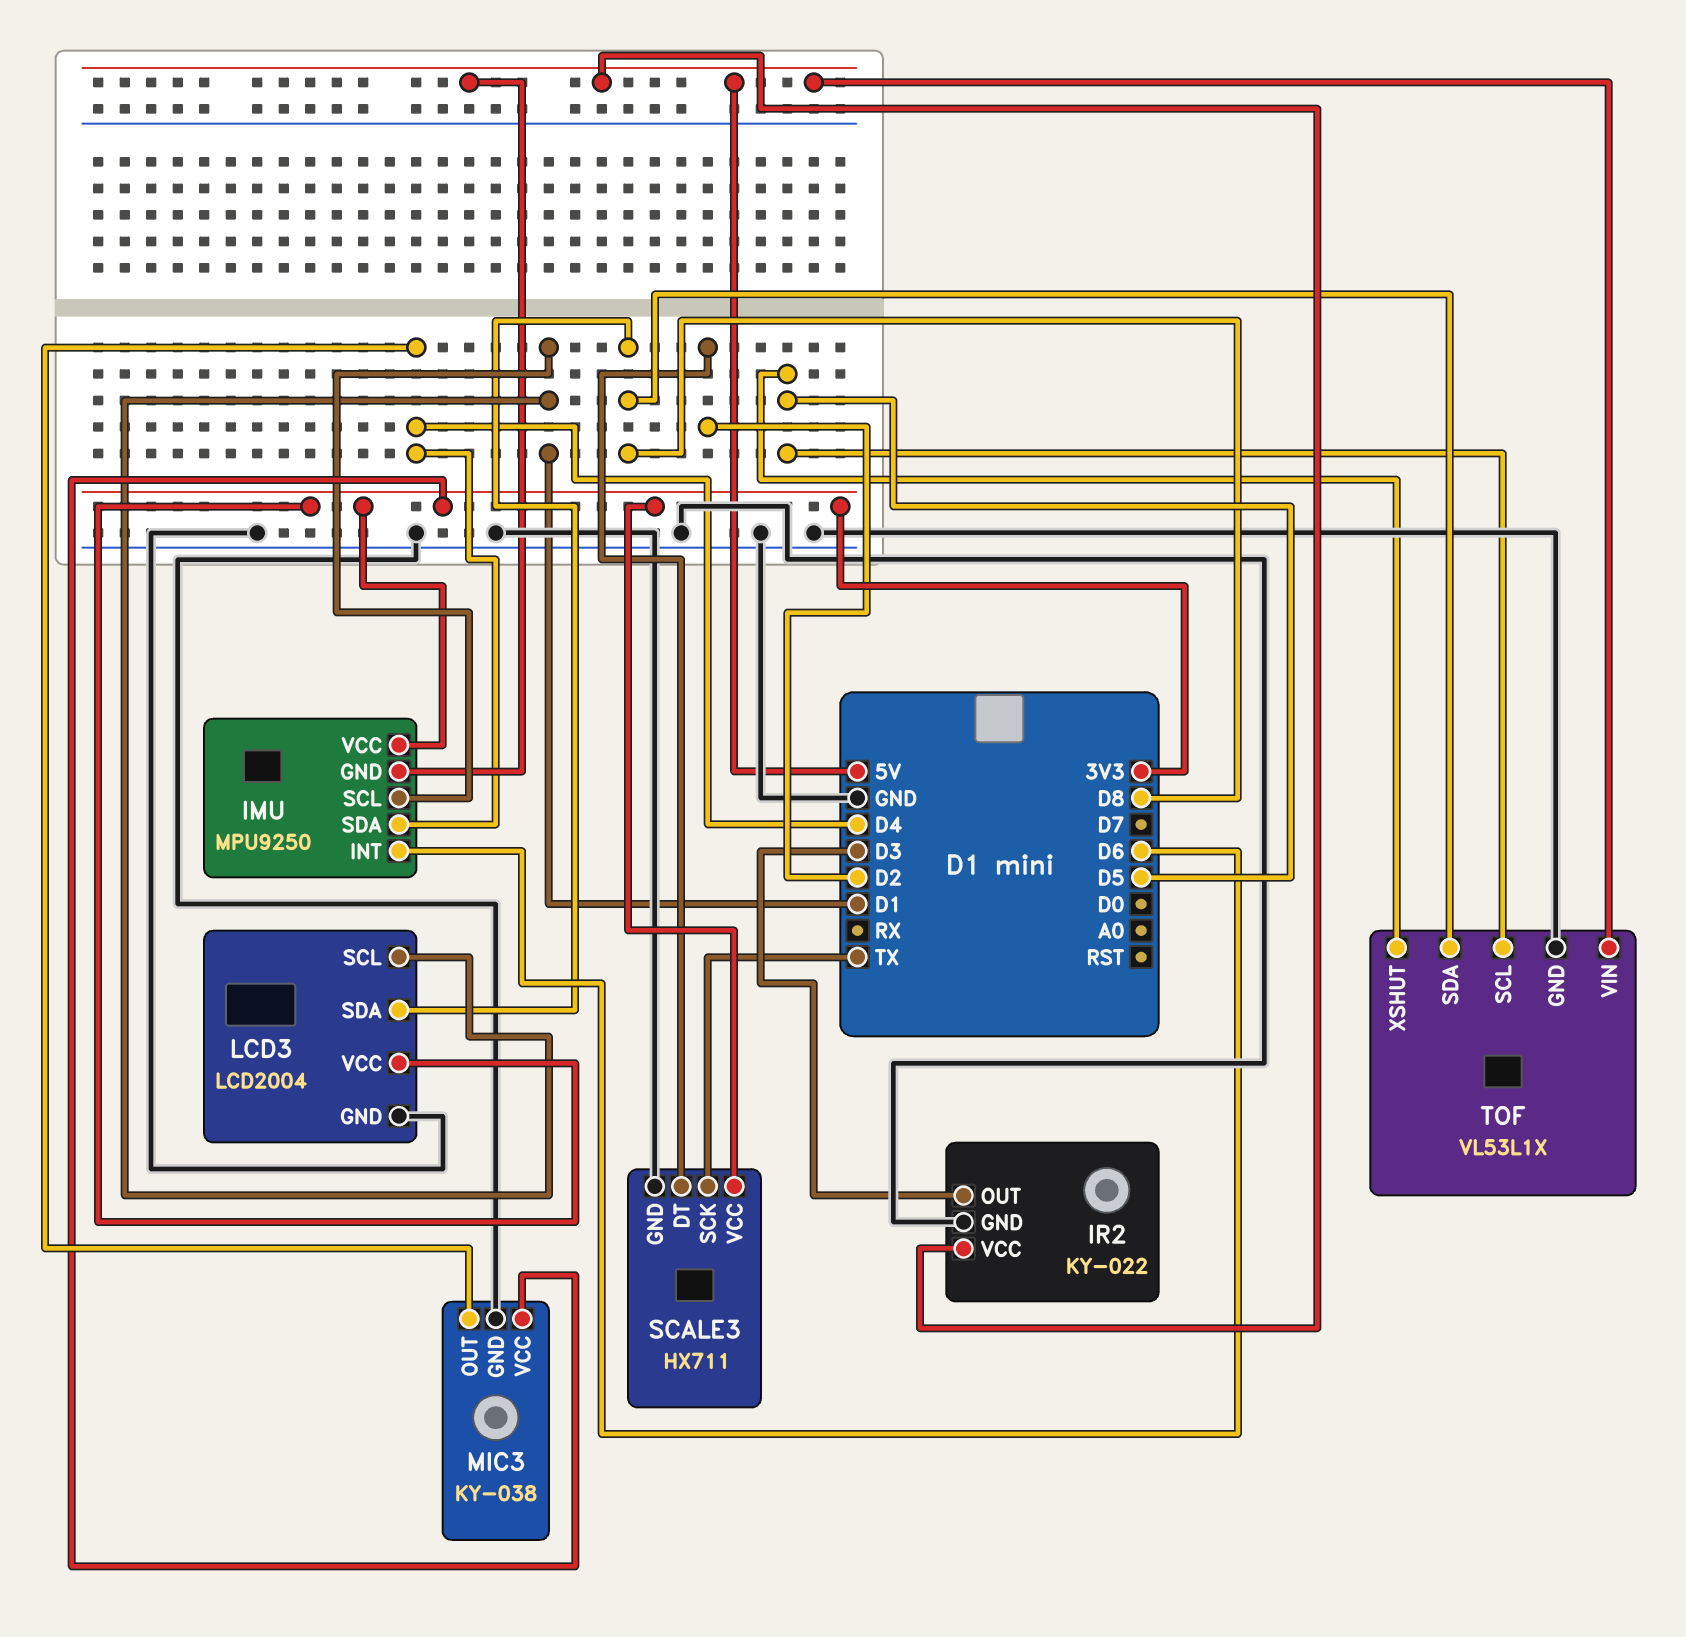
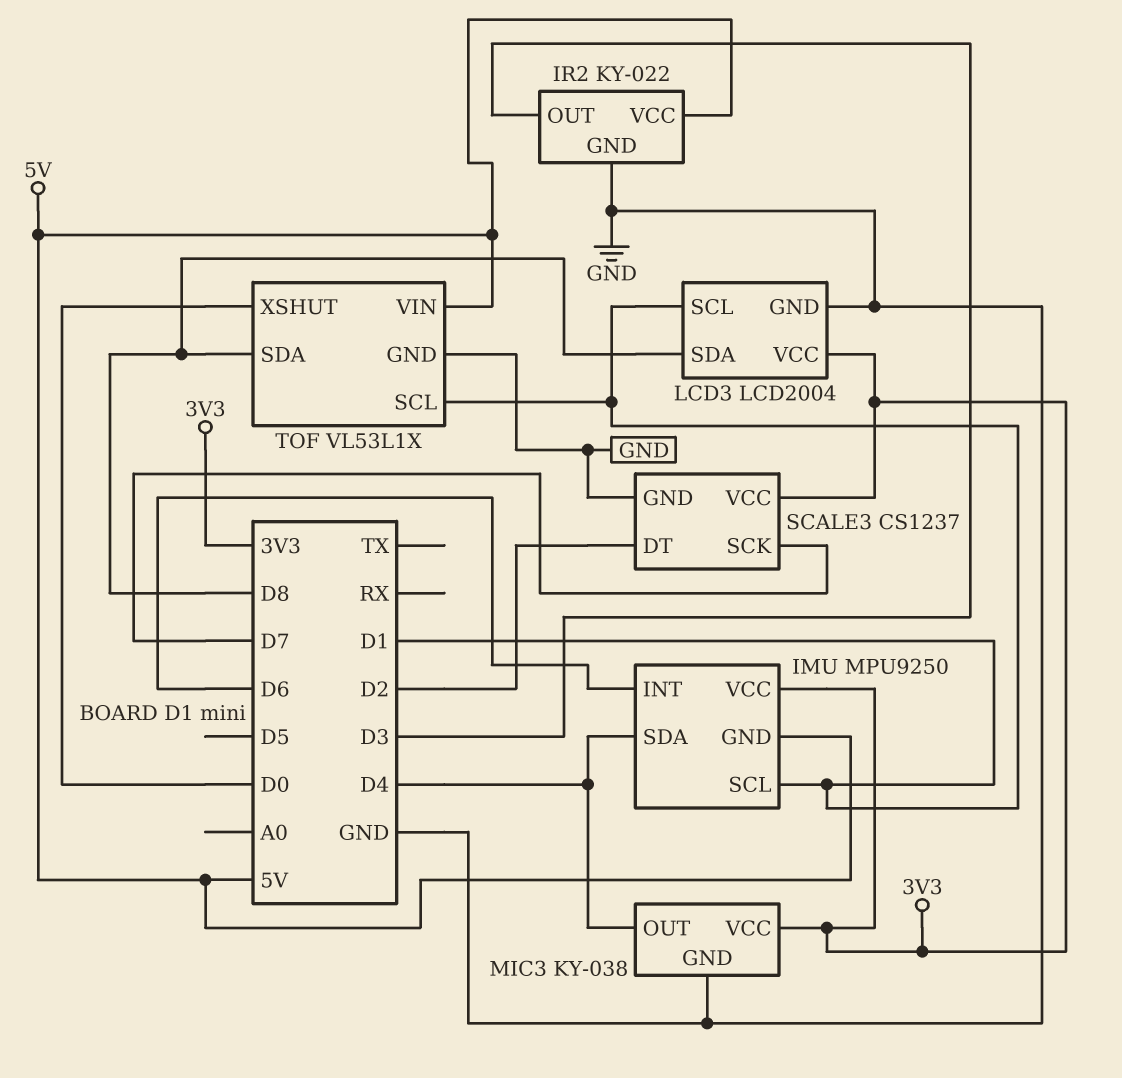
SCALE3: HX711 -> CS1237
SCALE3 pin SCK: TX -> D7
TOF pin SCL: D5 -> D1
TOF pin XSHUT: D5 -> D0

